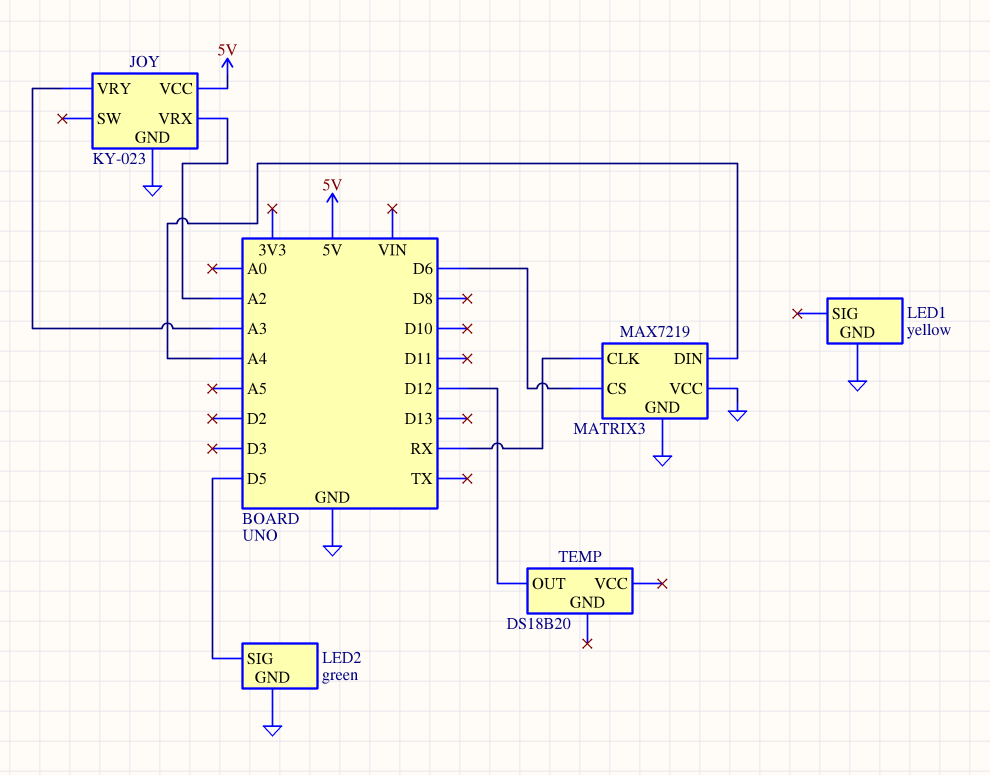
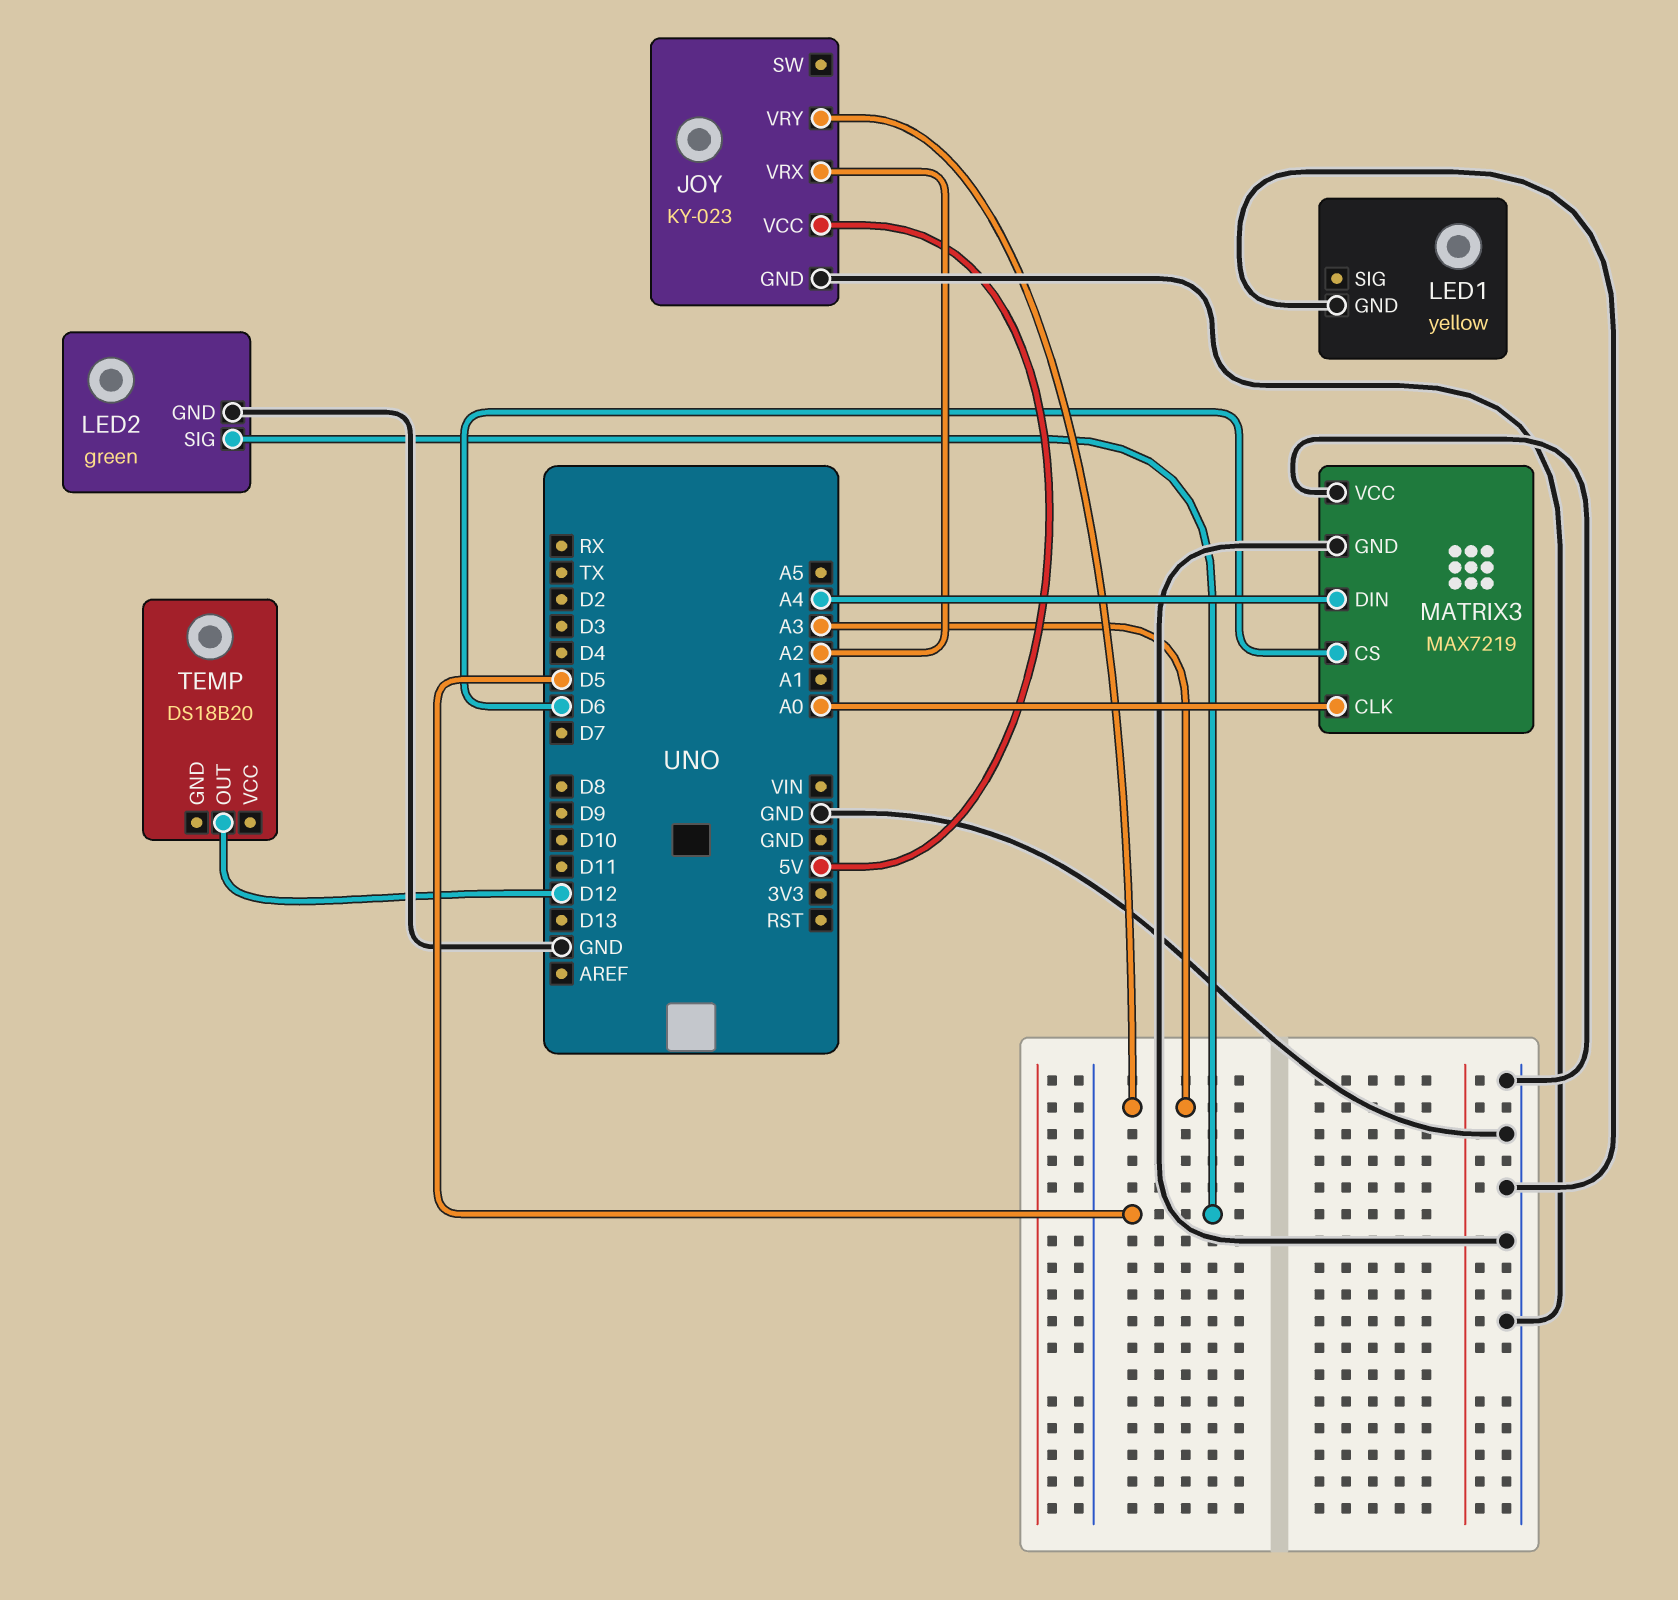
MATRIX3 pin CLK: RX -> A0

